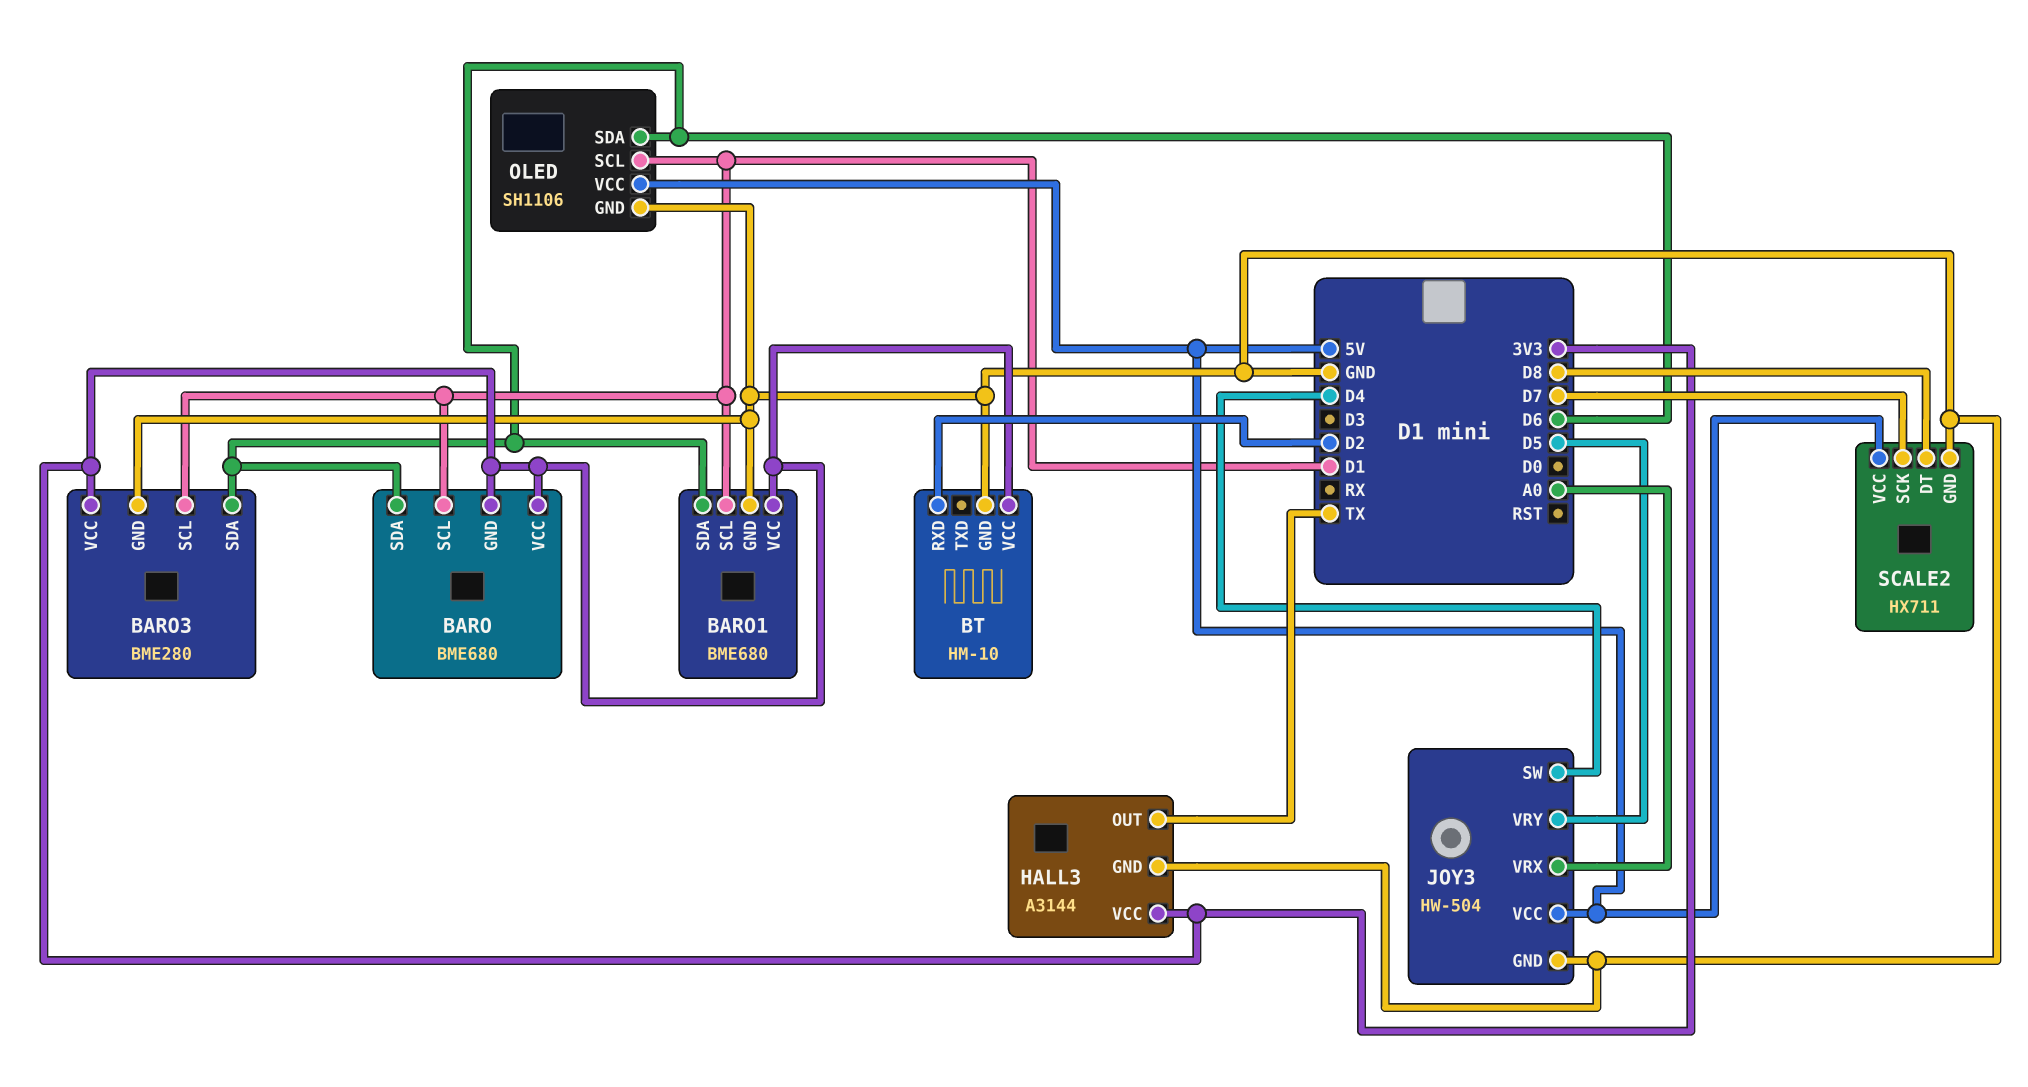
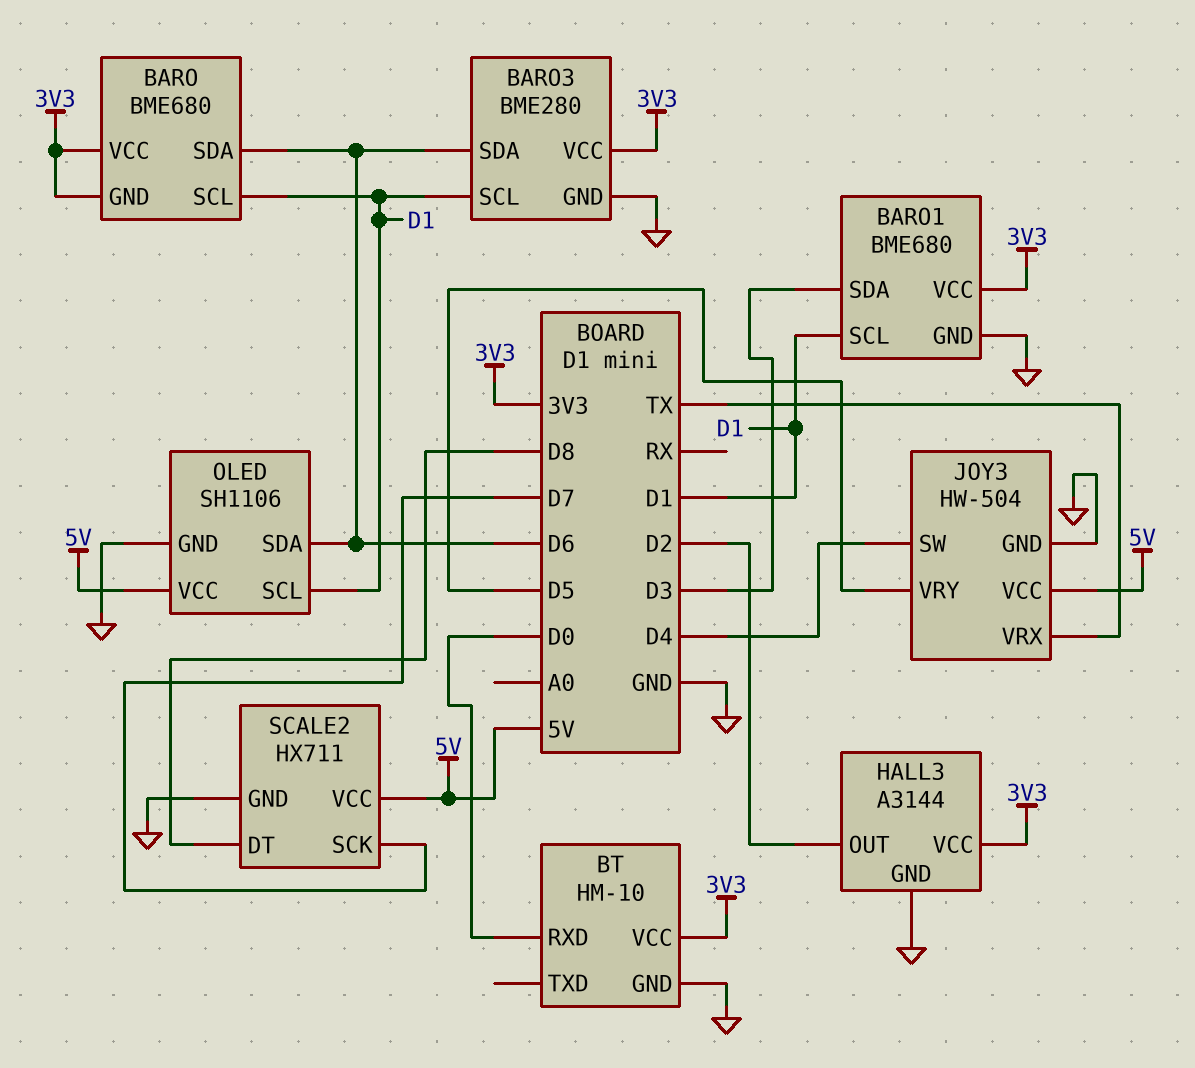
BARO1 pin SDA: D6 -> D3
BT pin RXD: D2 -> D0
HALL3 pin OUT: TX -> D2
JOY3 pin VRX: A0 -> TX

